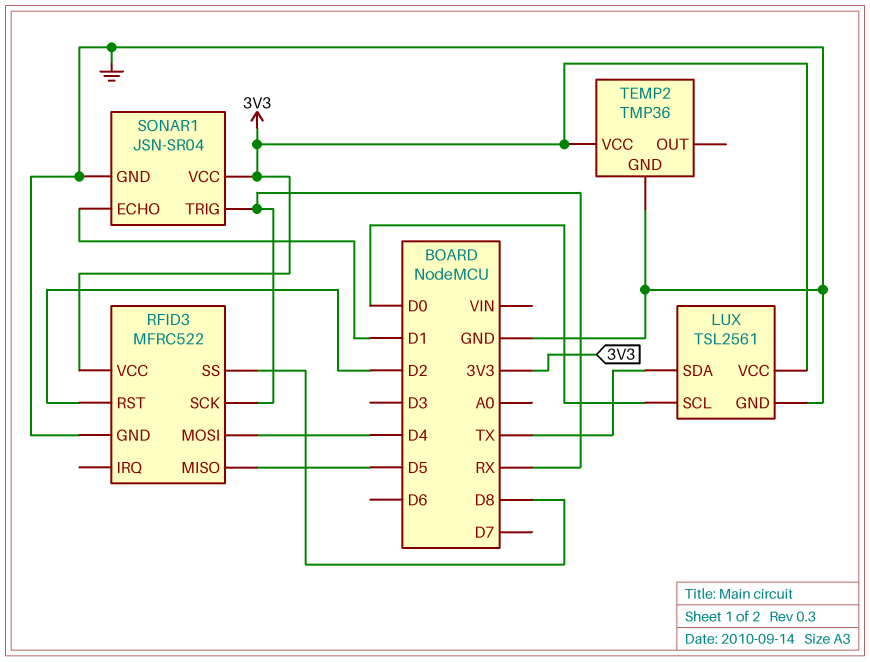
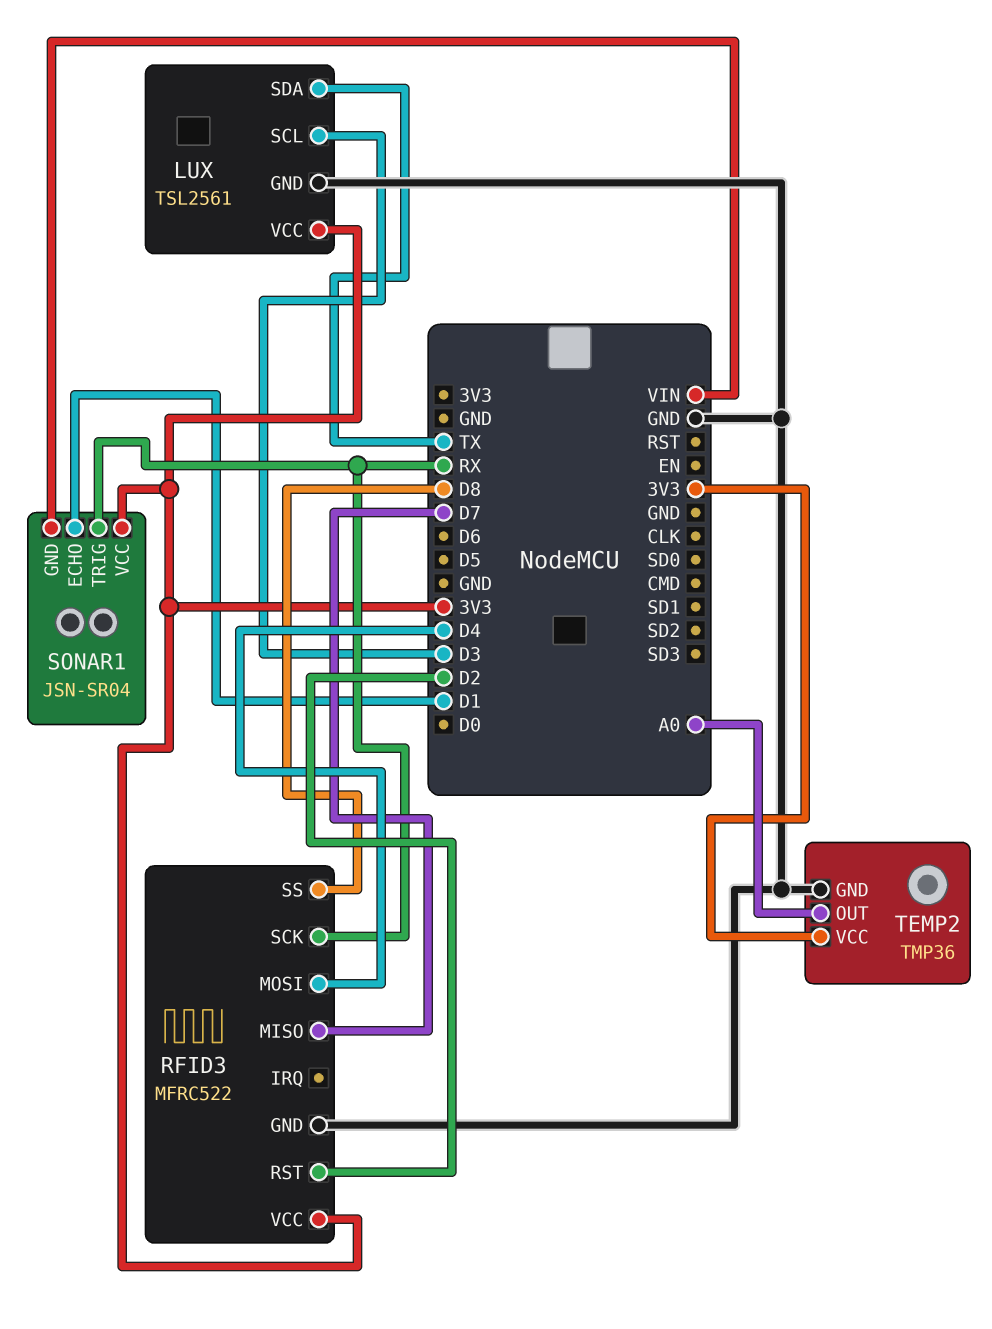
LUX pin SCL: D0 -> D3
RFID3 pin MISO: D5 -> D7
SONAR1 pin GND: GND -> VIN
TEMP2 pin OUT: none -> A0

